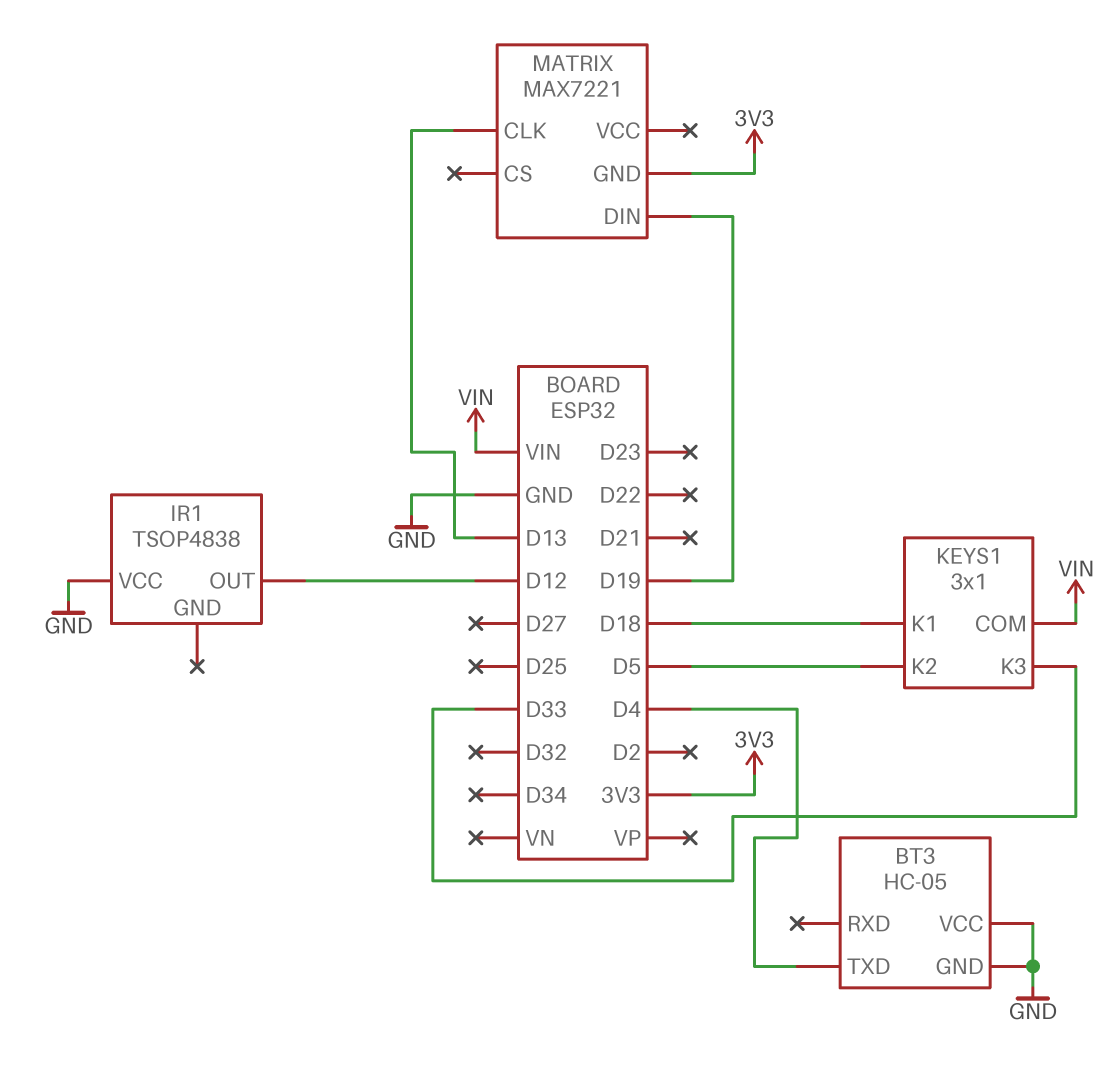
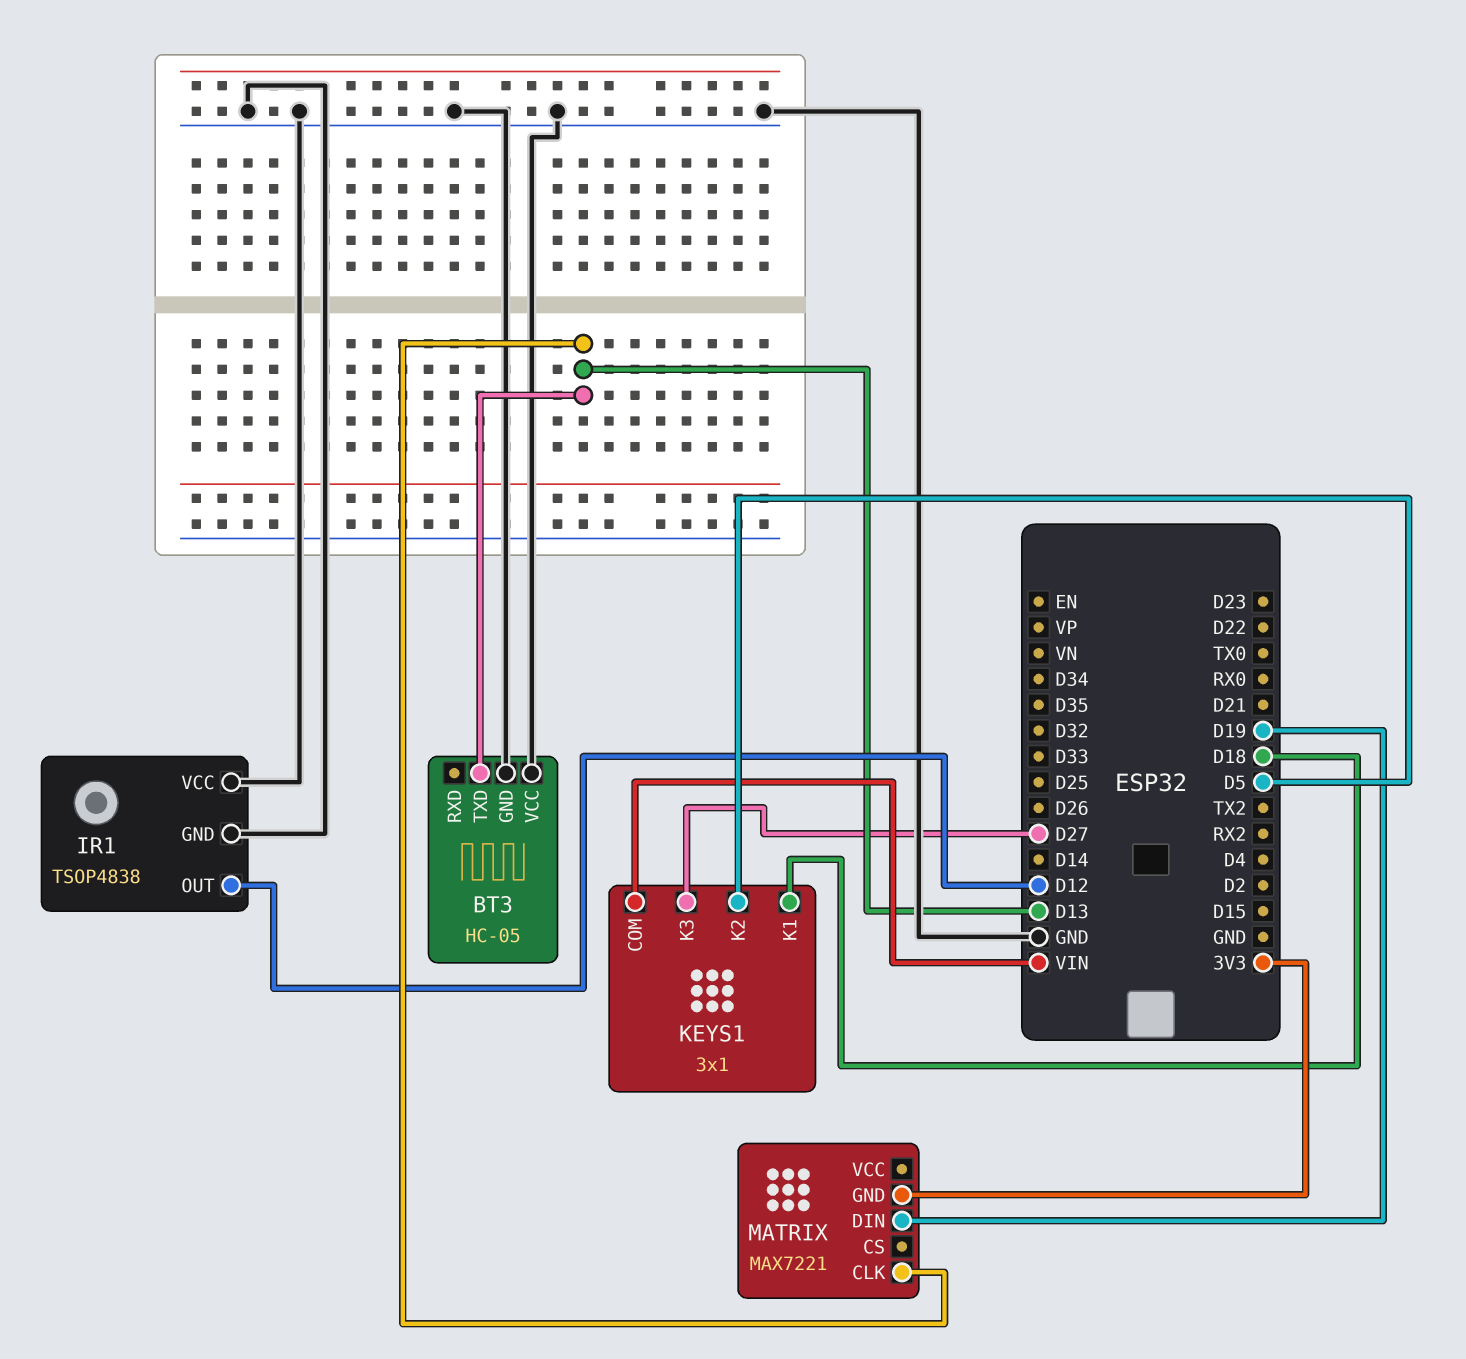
BT3 pin TXD: D4 -> D13
IR1 pin GND: none -> GND
KEYS1 pin K3: D33 -> D27

